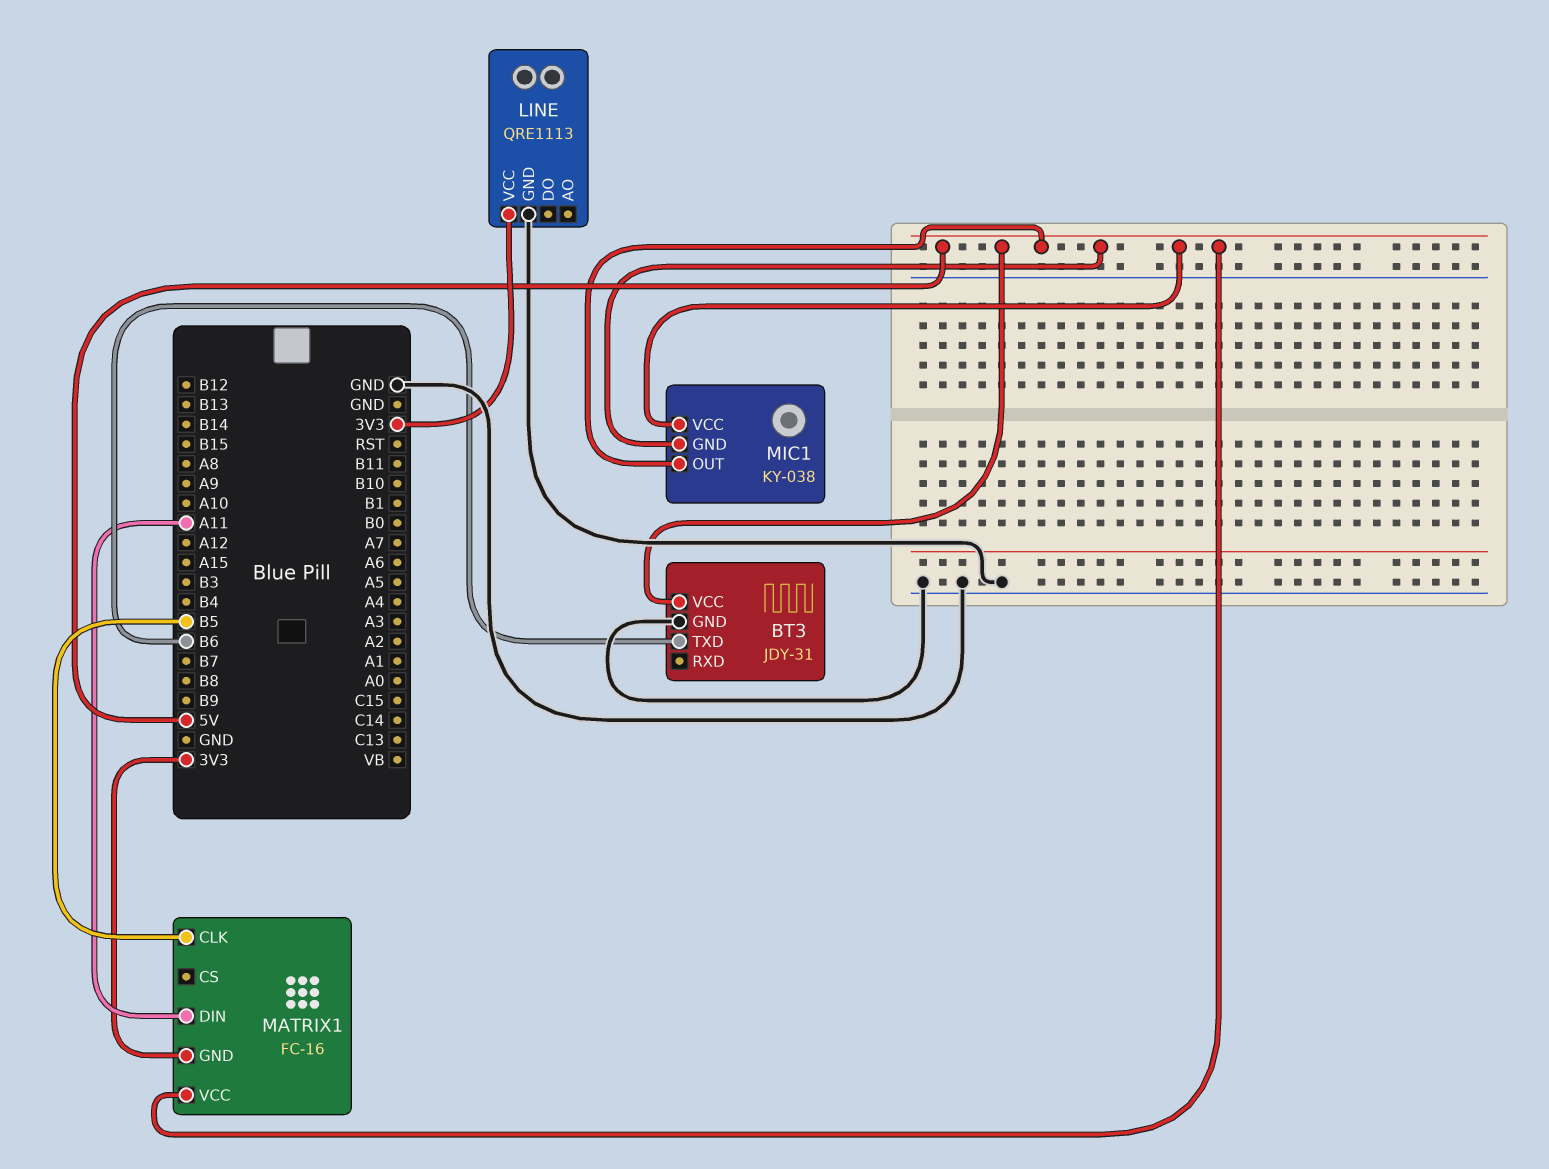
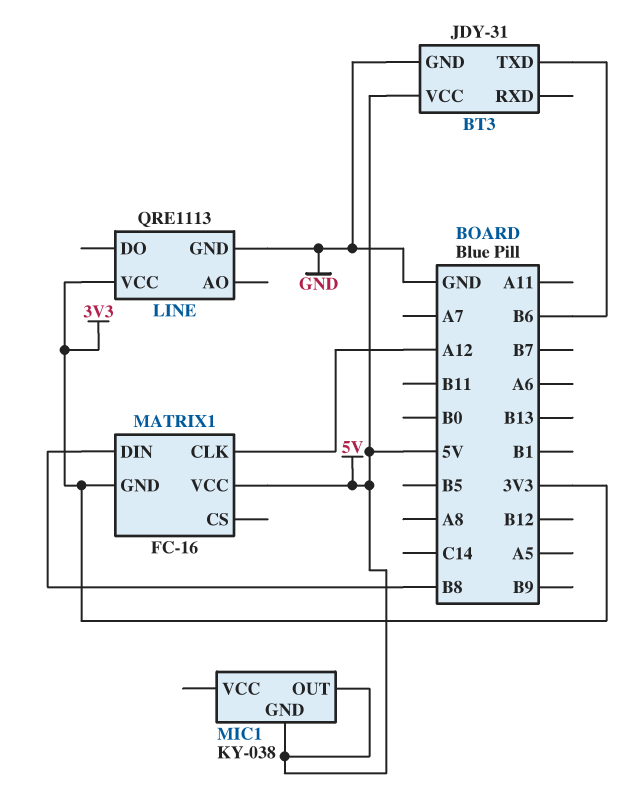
MATRIX1 pin CLK: B5 -> A12
MATRIX1 pin DIN: A11 -> B8
MIC1 pin VCC: 5V -> none

